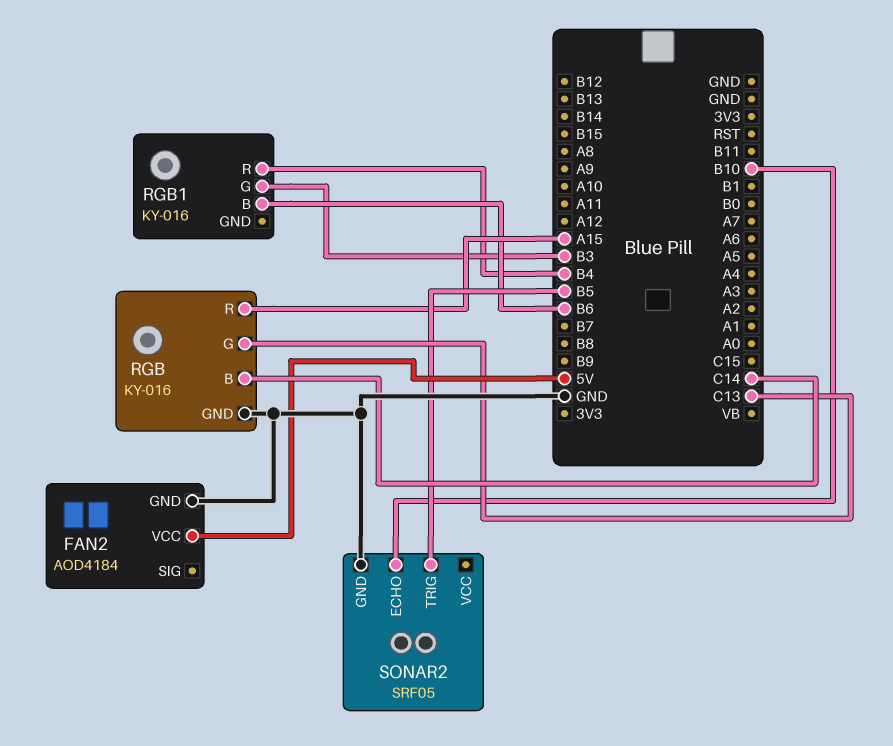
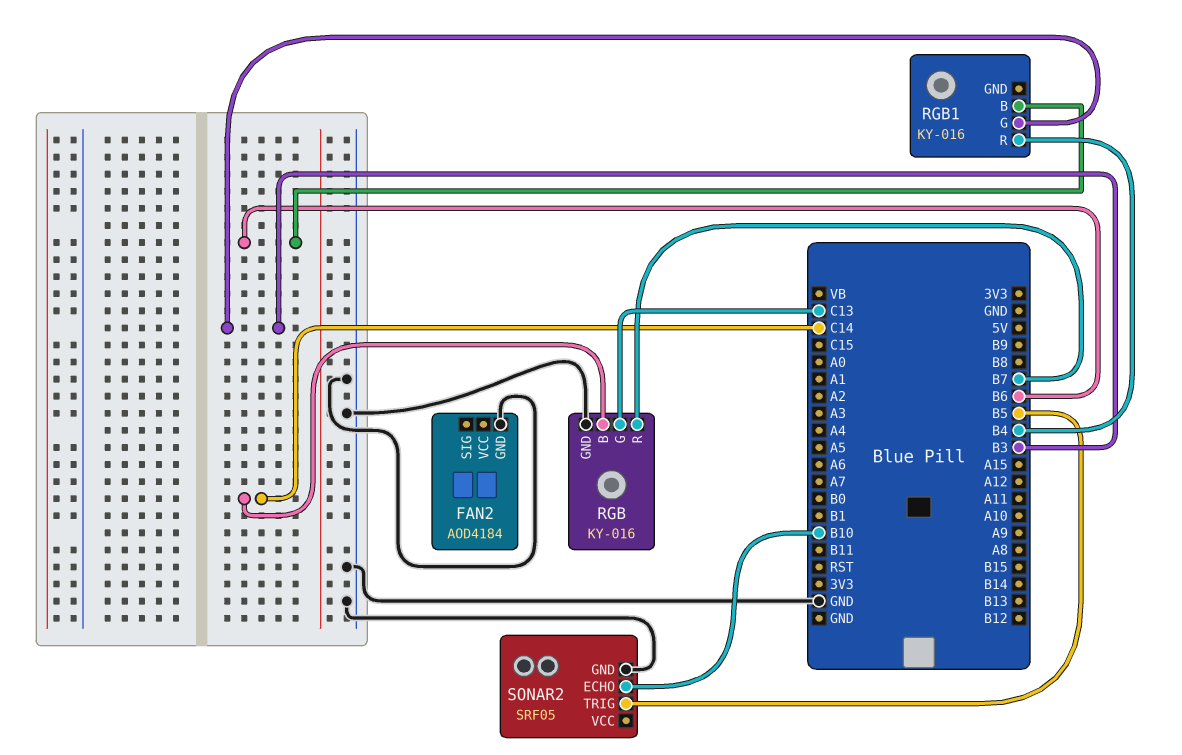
FAN2 pin VCC: 5V -> none
RGB pin R: A15 -> B7

